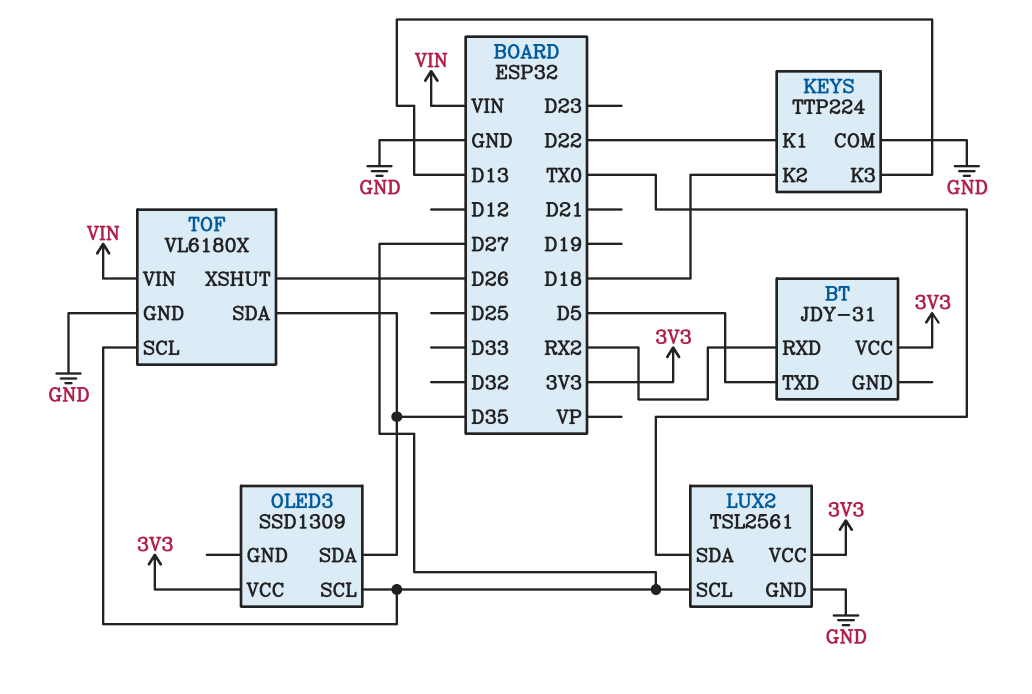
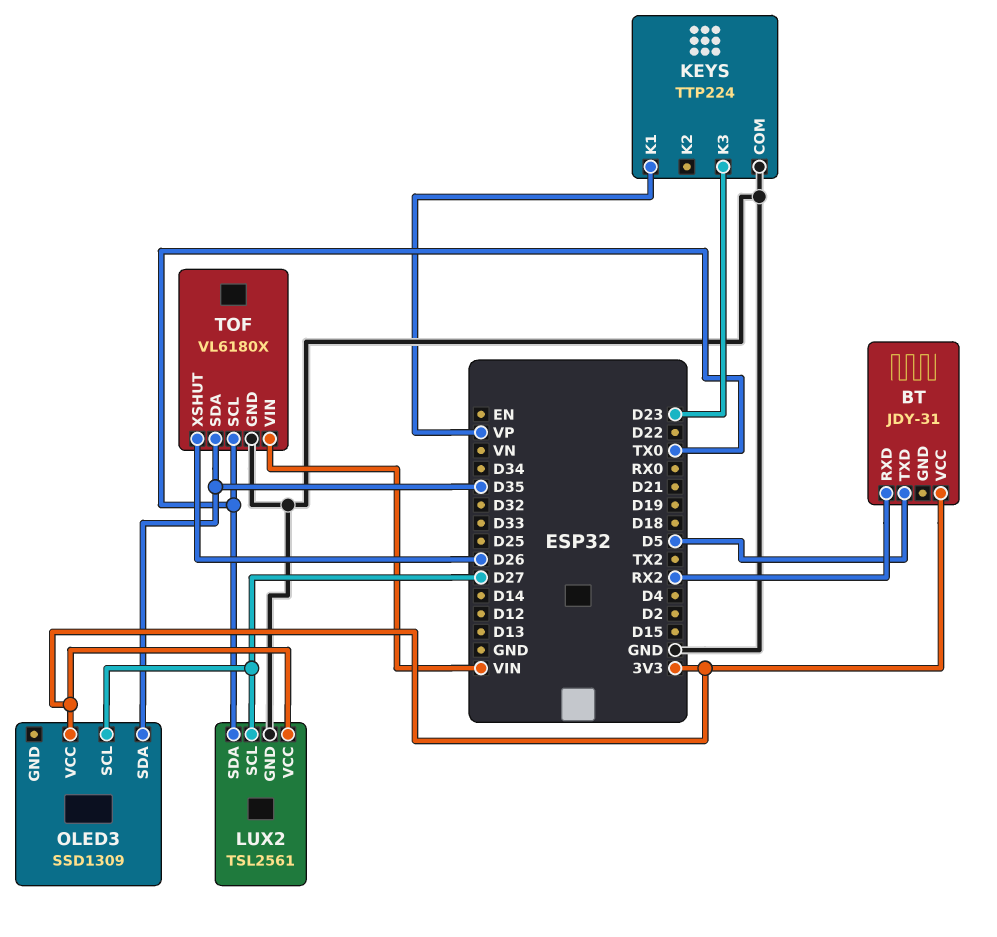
KEYS pin K1: D22 -> VP
KEYS pin K2: D18 -> none
KEYS pin K3: D13 -> D23
TOF pin SCL: D27 -> TX0

